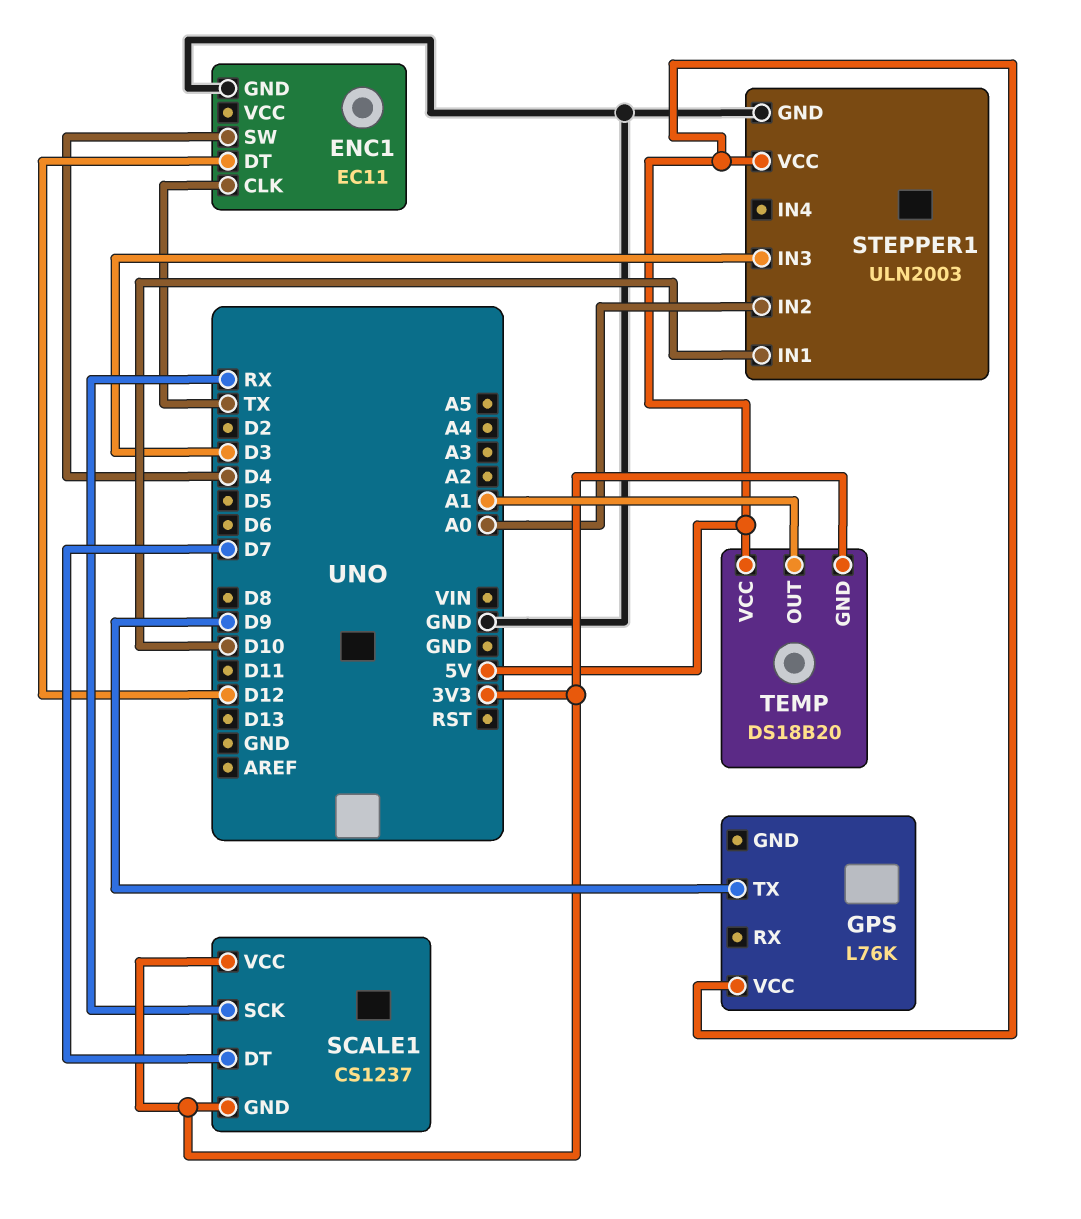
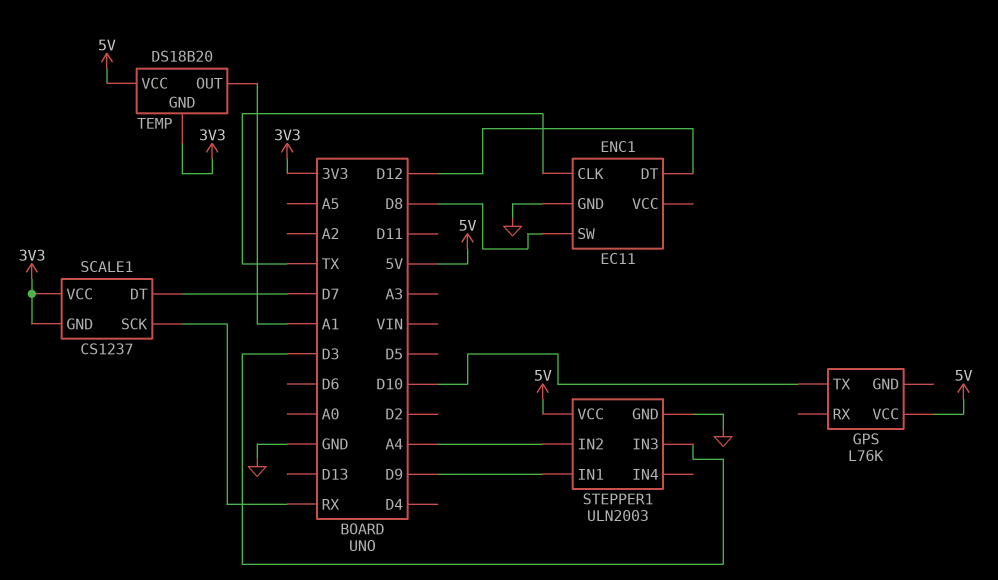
ENC1 pin SW: D4 -> D8
GPS pin TX: D9 -> D10
STEPPER1 pin IN1: D10 -> D9
STEPPER1 pin IN2: A0 -> A4

